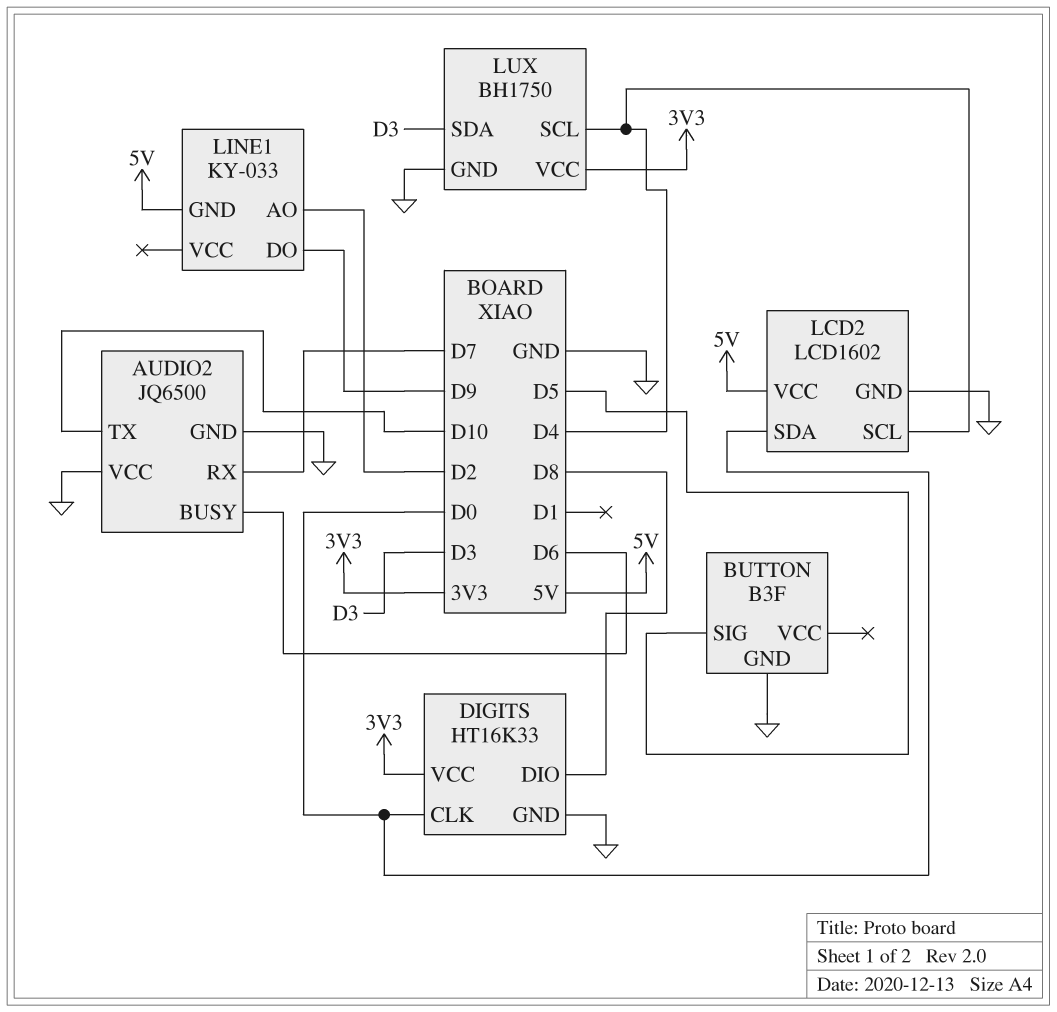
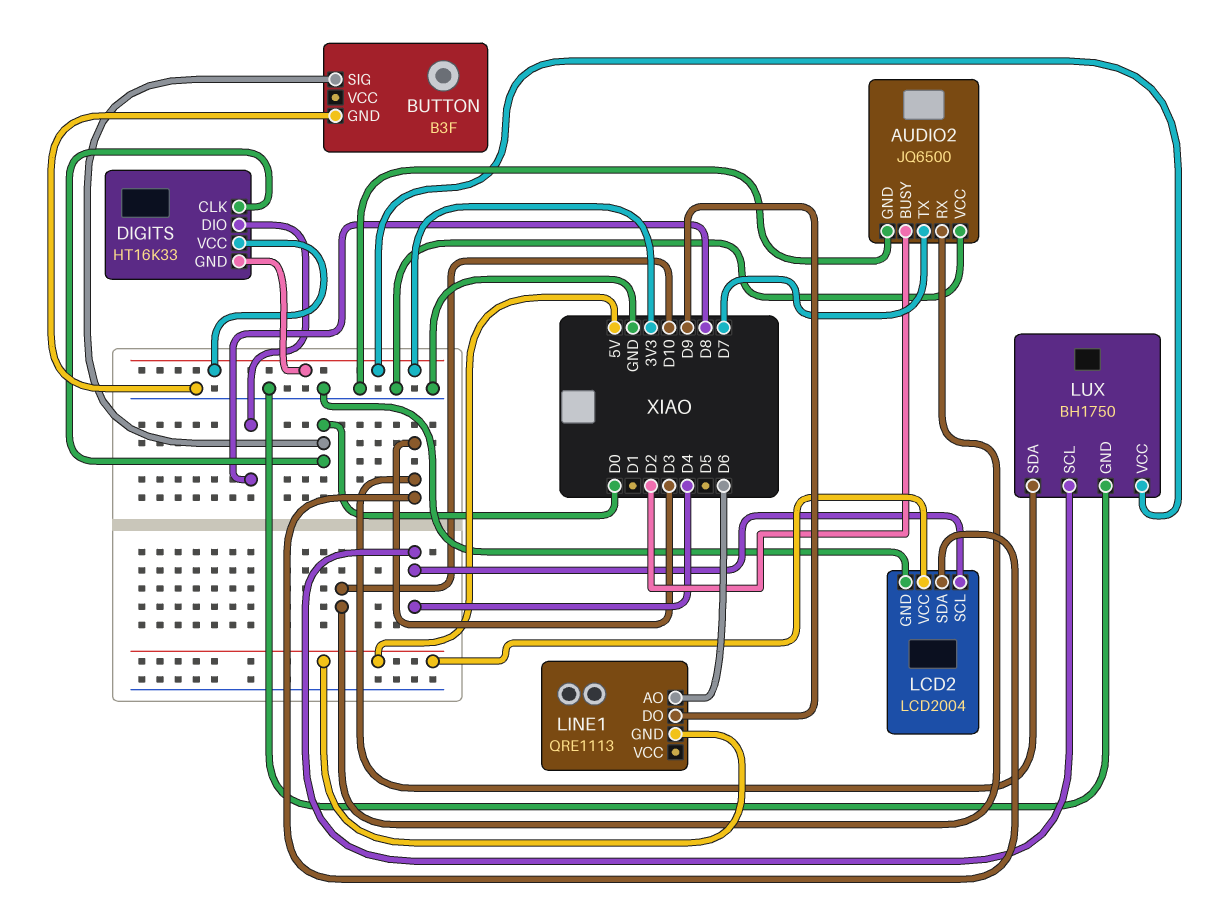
AUDIO2 pin BUSY: D6 -> D2
AUDIO2 pin RX: D7 -> D10
AUDIO2 pin TX: D10 -> D7
BUTTON pin SIG: D5 -> D0
DIGITS pin GND: GND -> 3V3
LCD2: LCD1602 -> LCD2004
LCD2 pin SDA: D0 -> D3
LINE1: KY-033 -> QRE1113
LINE1 pin AO: D2 -> D6

